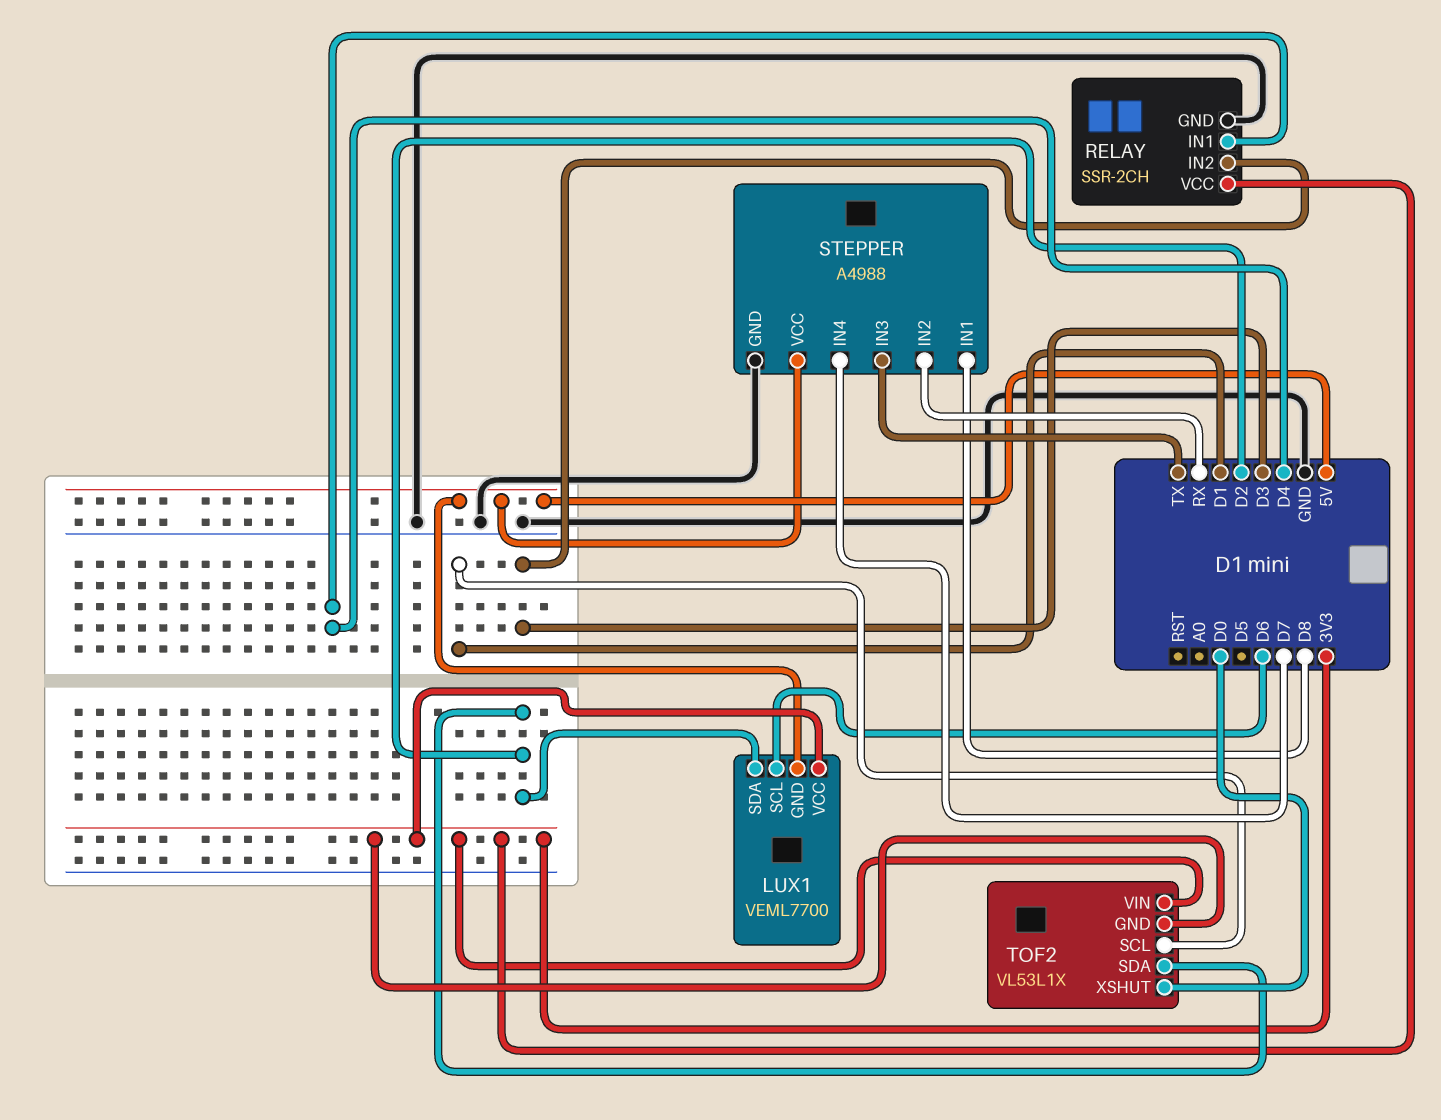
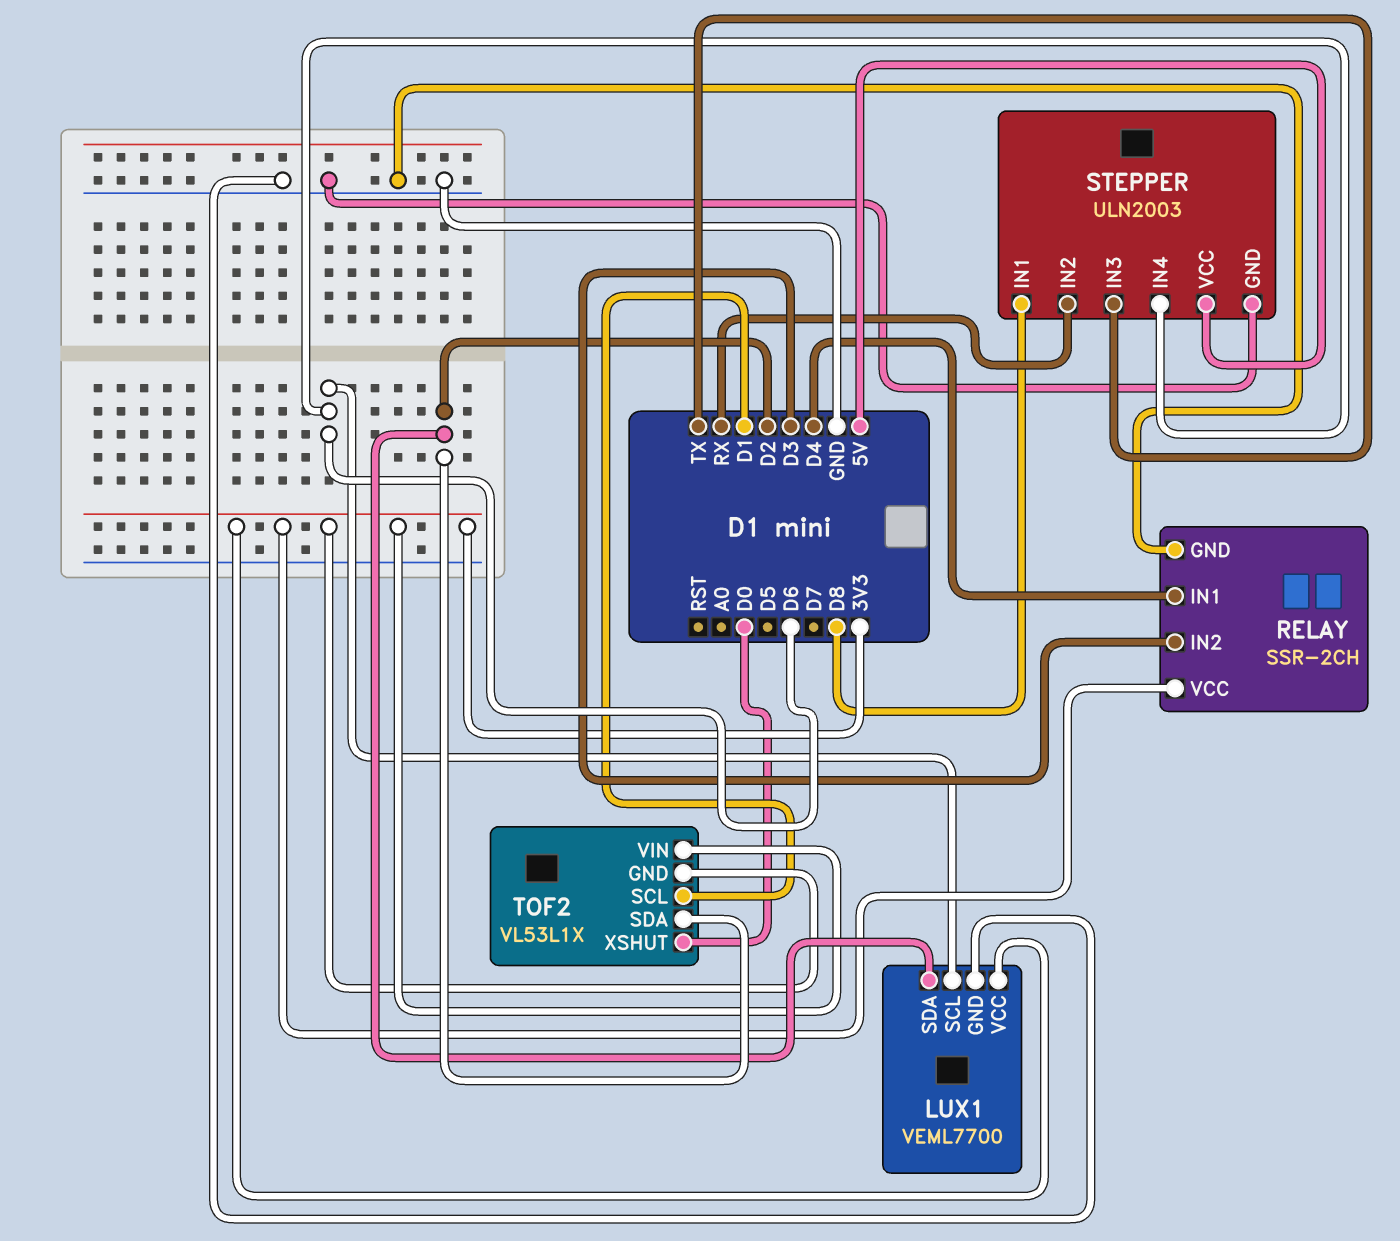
LUX1 pin GND: 5V -> GND
STEPPER: A4988 -> ULN2003
STEPPER pin IN4: D7 -> D6

